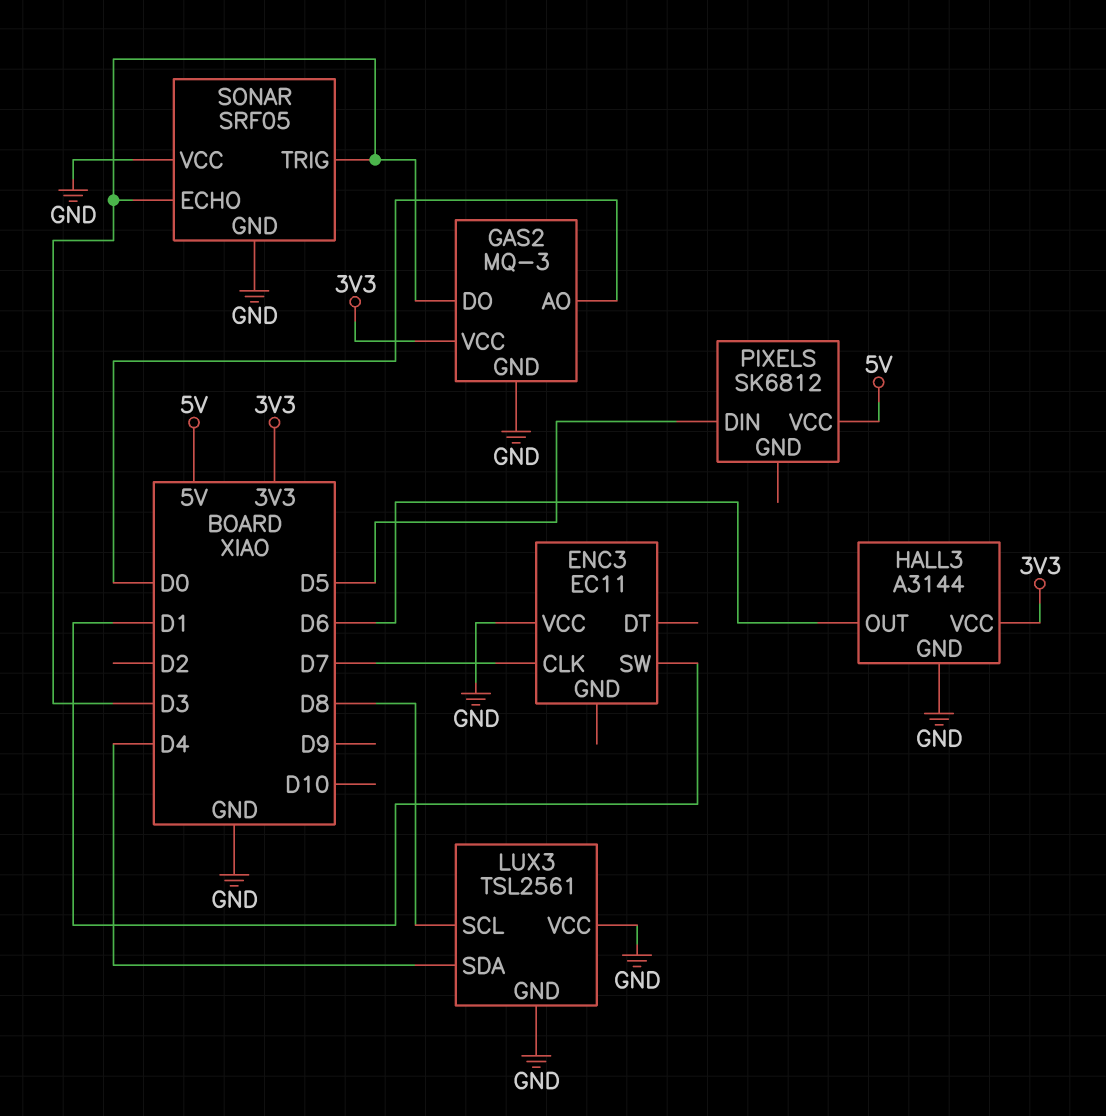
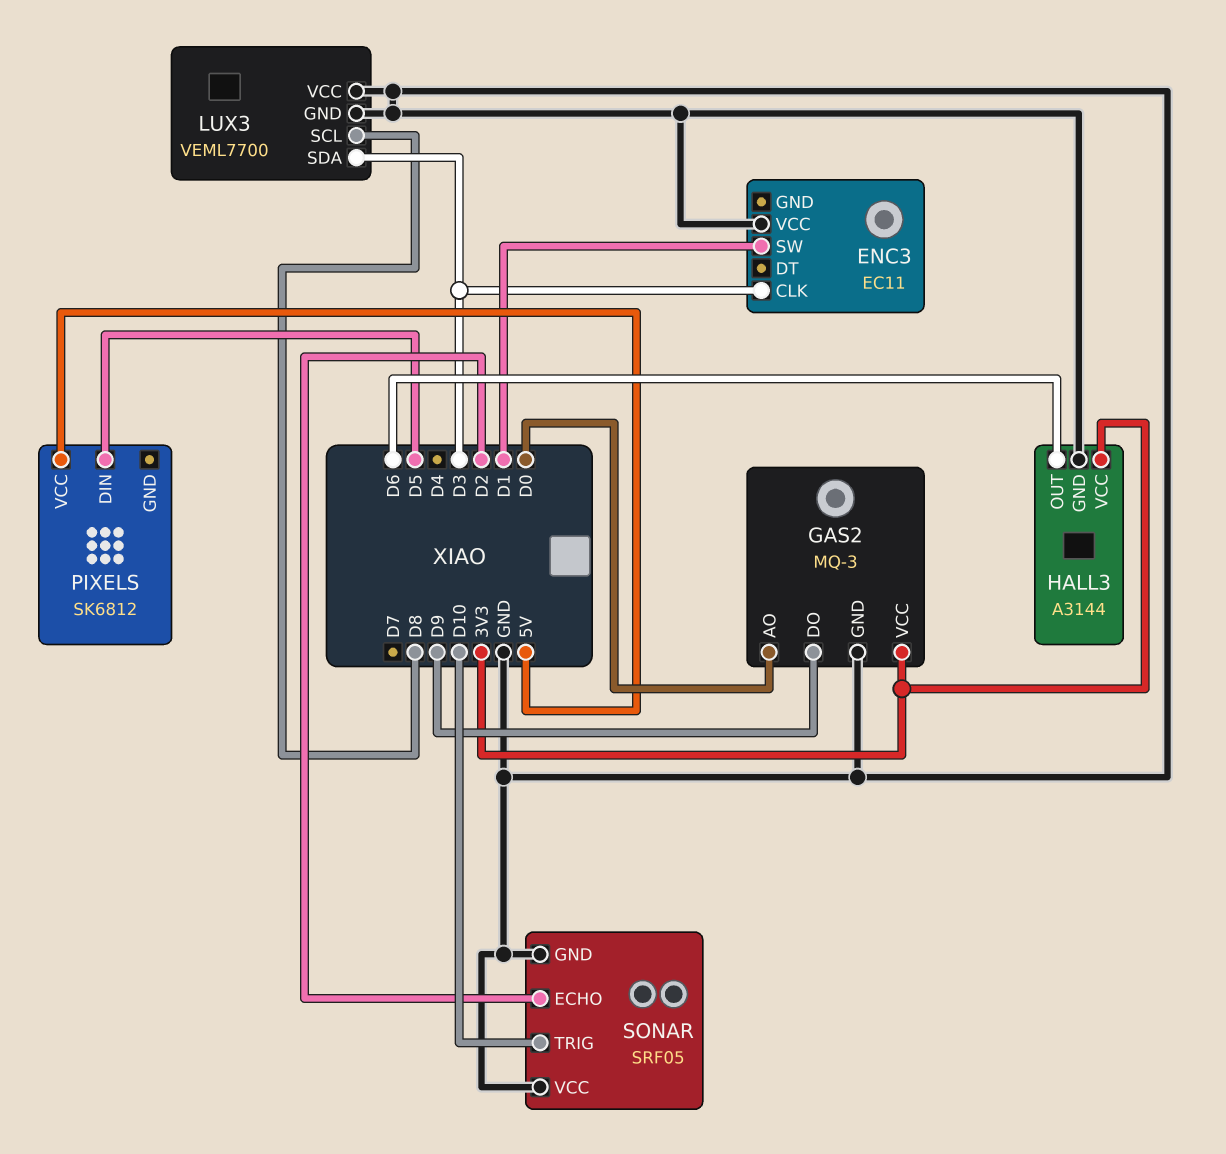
ENC3 pin CLK: D7 -> D3
GAS2 pin DO: D3 -> D9
LUX3: TSL2561 -> VEML7700
LUX3 pin SDA: D4 -> D3
SONAR pin ECHO: D3 -> D2
SONAR pin TRIG: D3 -> D10

